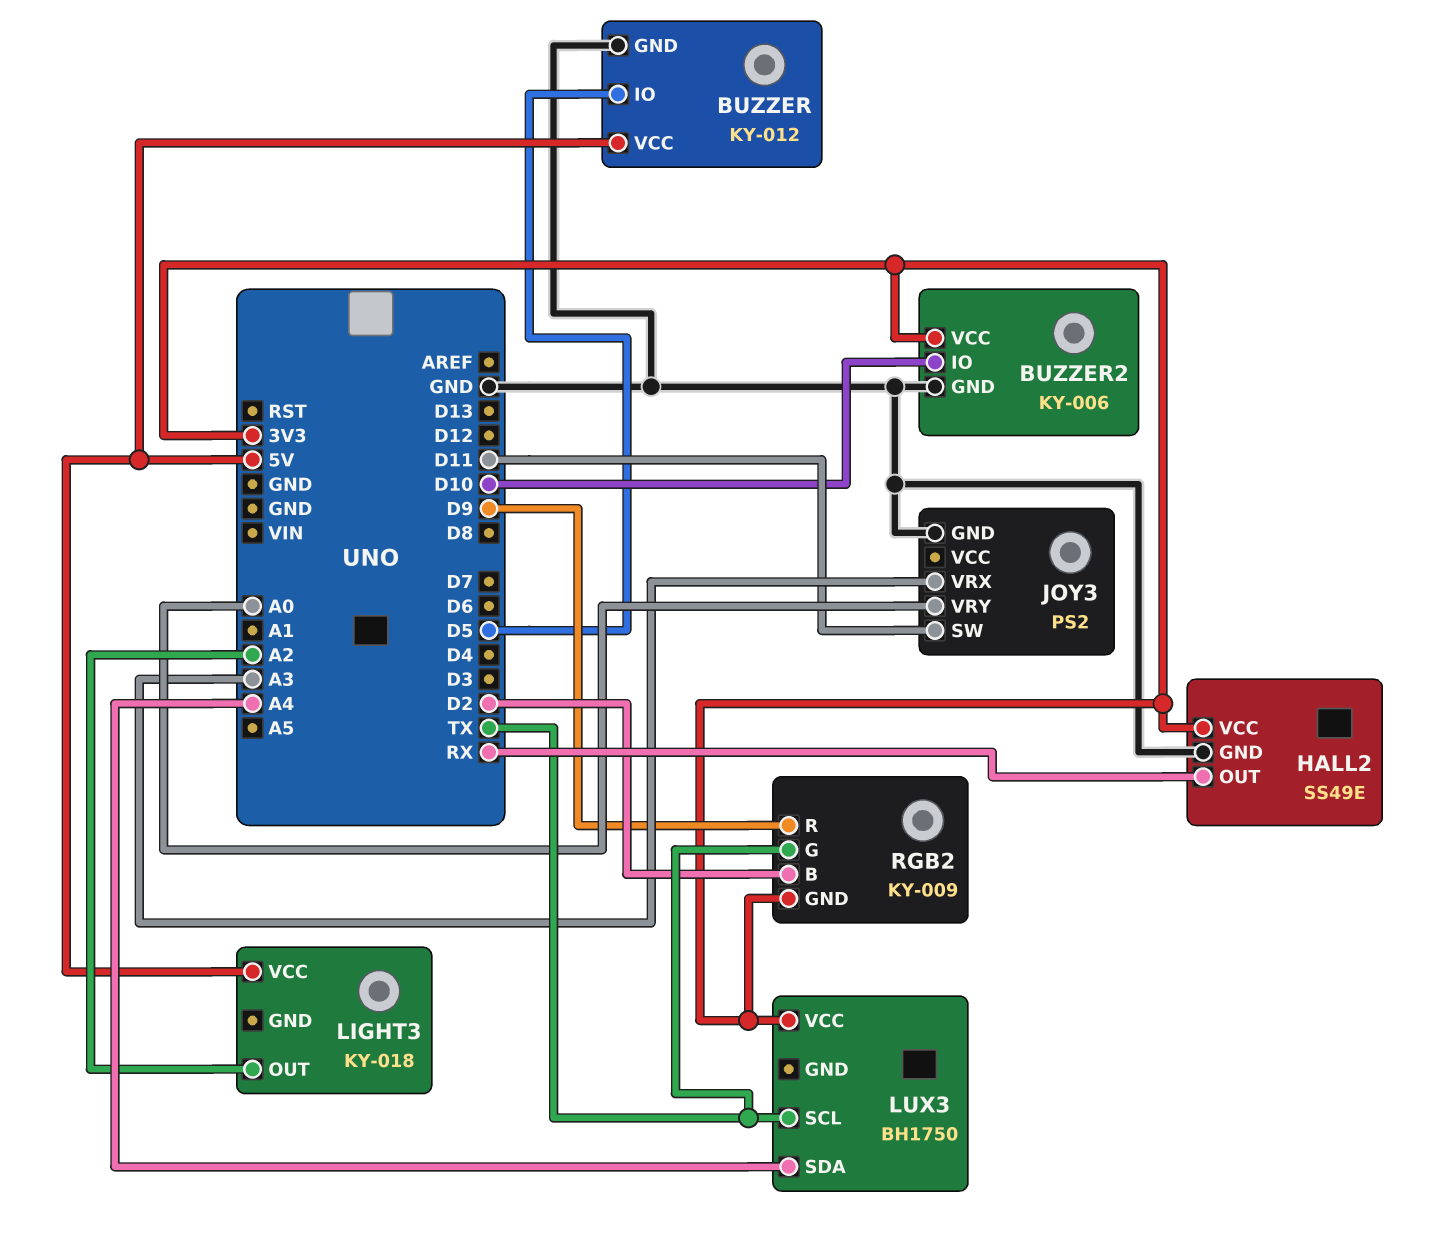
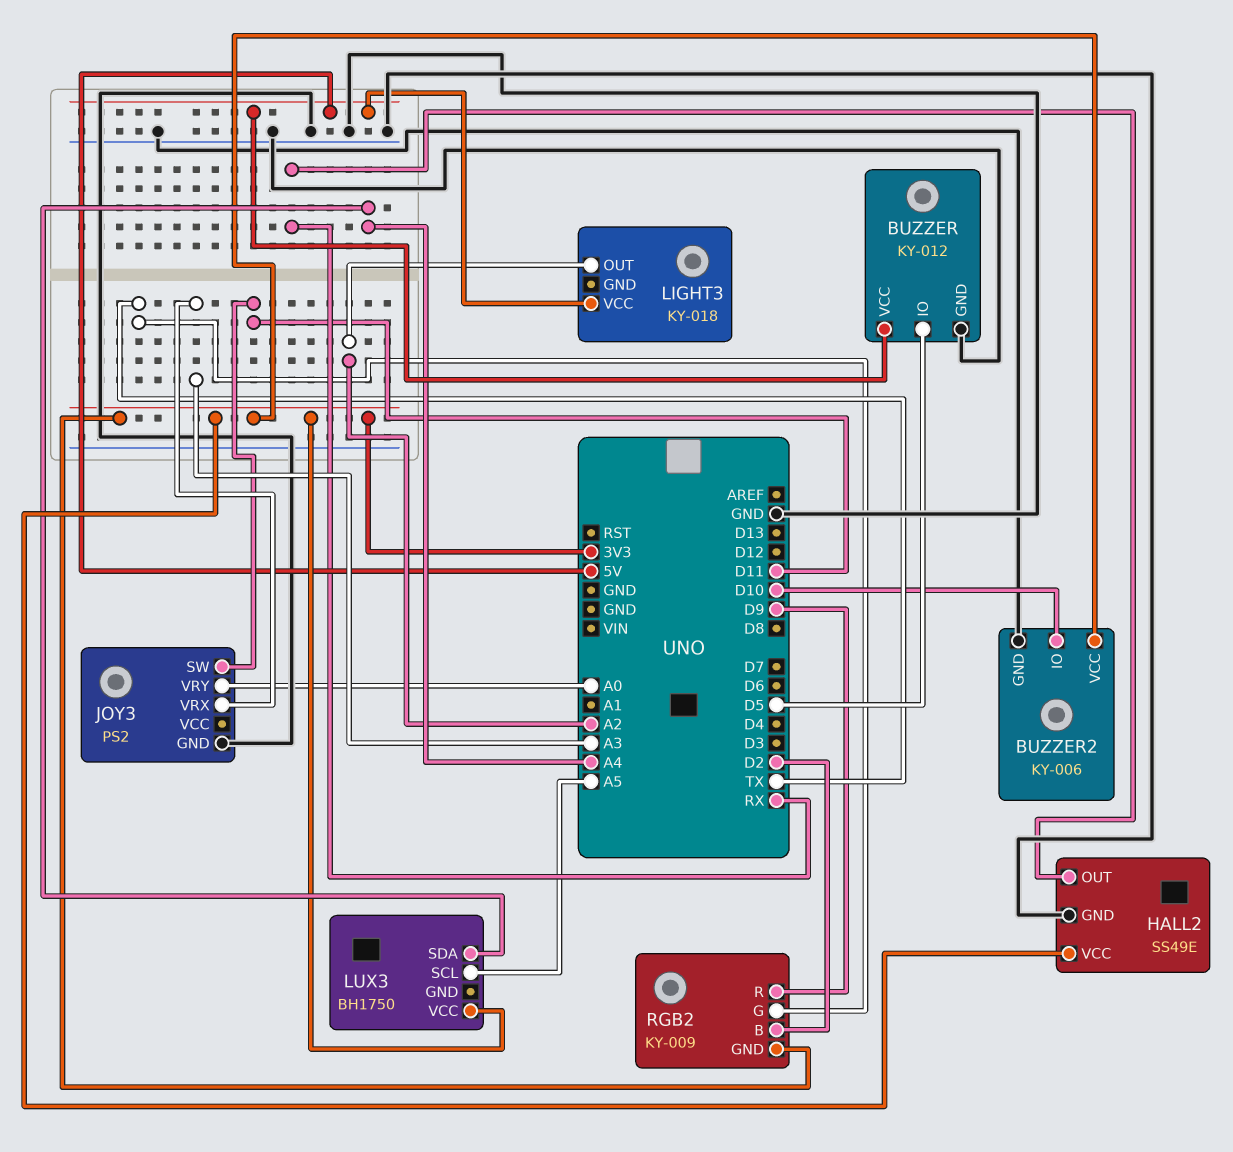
LUX3 pin SCL: TX -> A5

